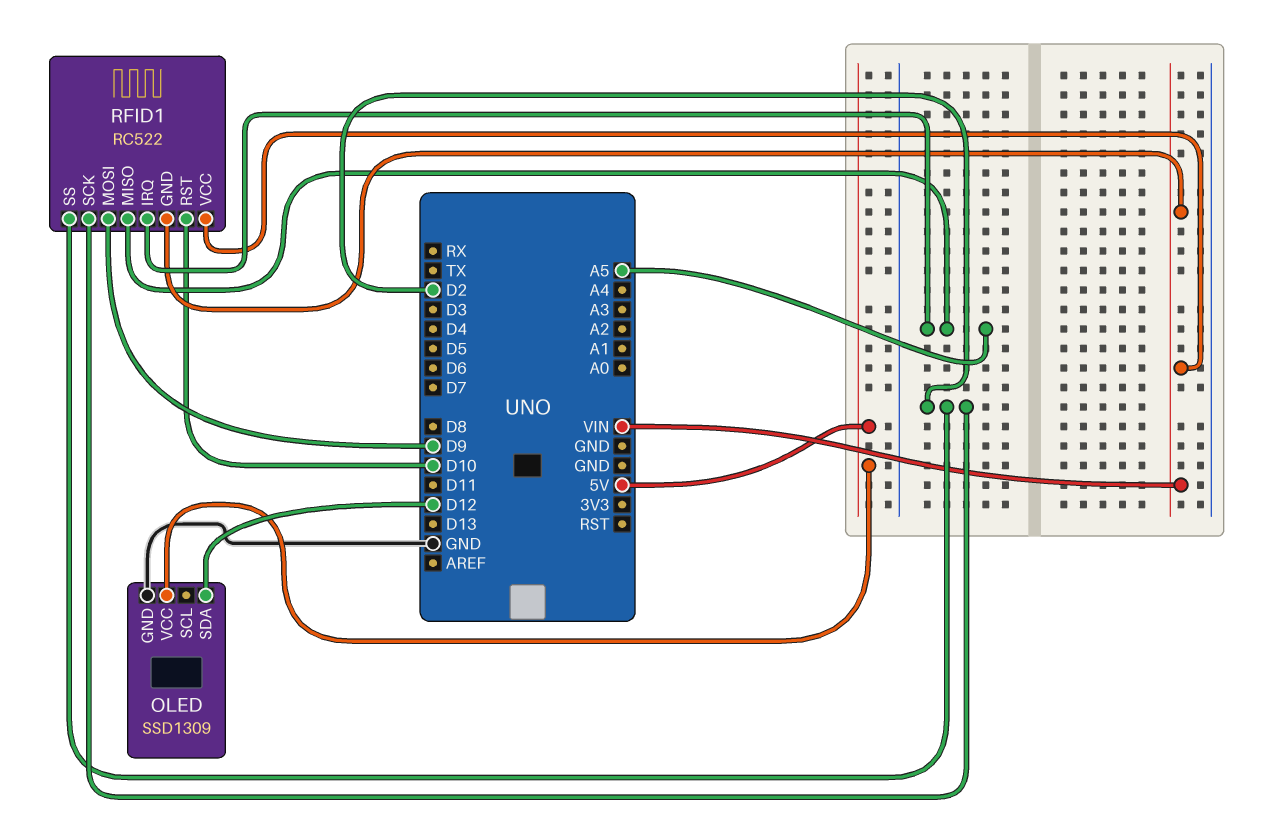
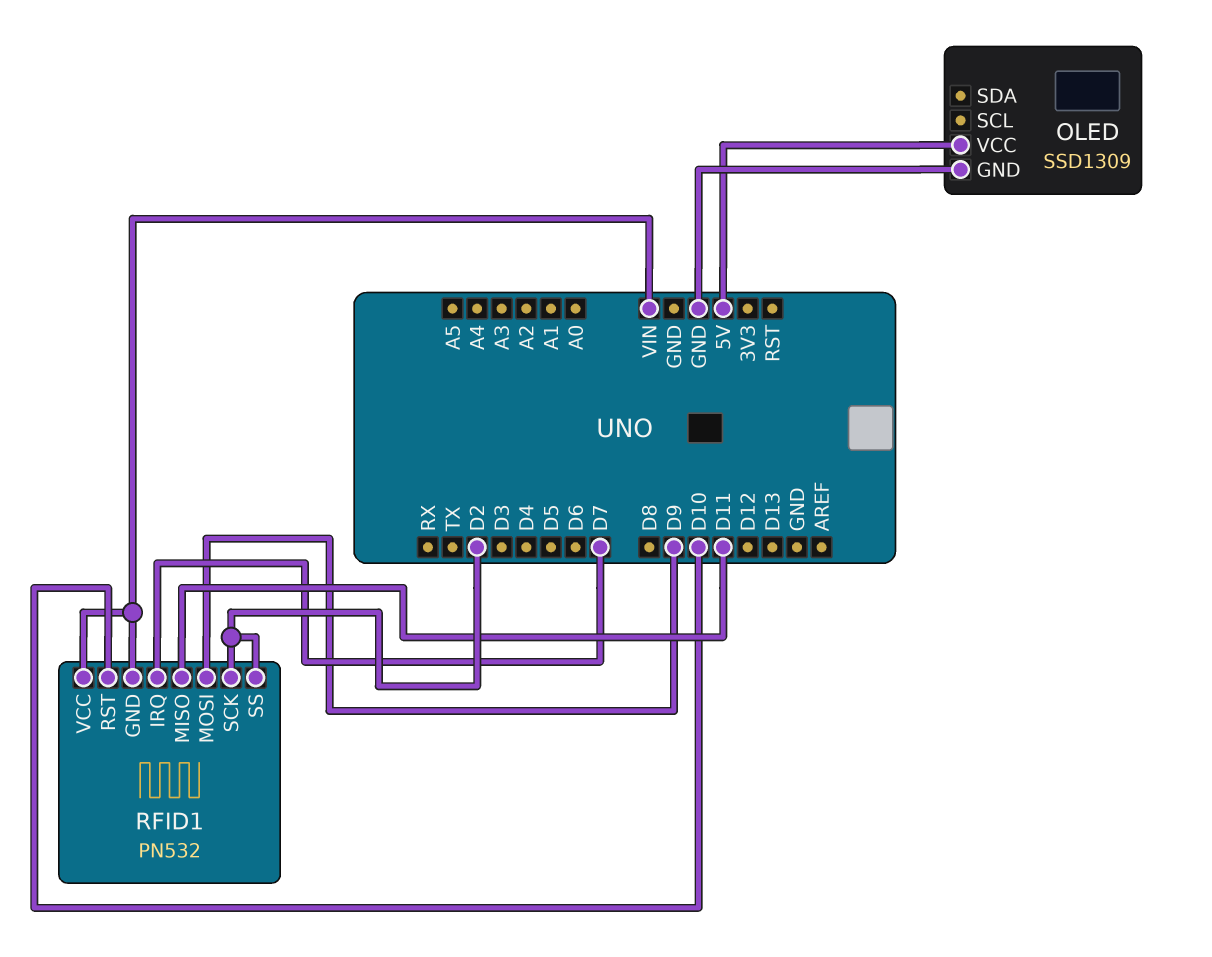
OLED pin SDA: D12 -> none
RFID1: RC522 -> PN532
RFID1 pin IRQ: A5 -> D7
RFID1 pin MISO: A5 -> D11

